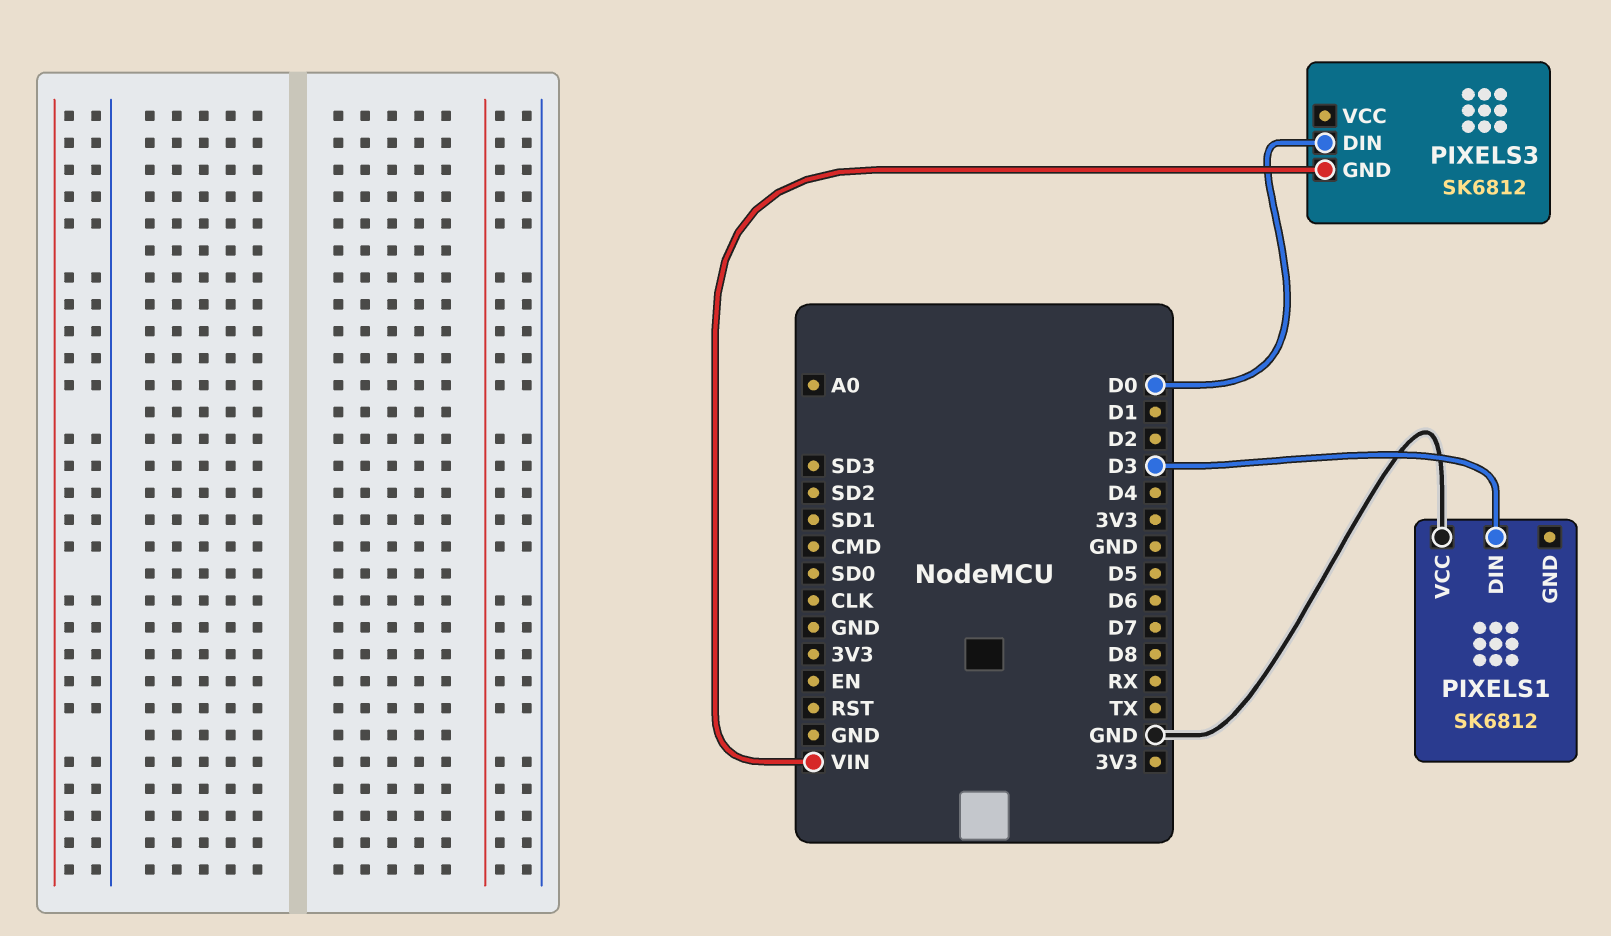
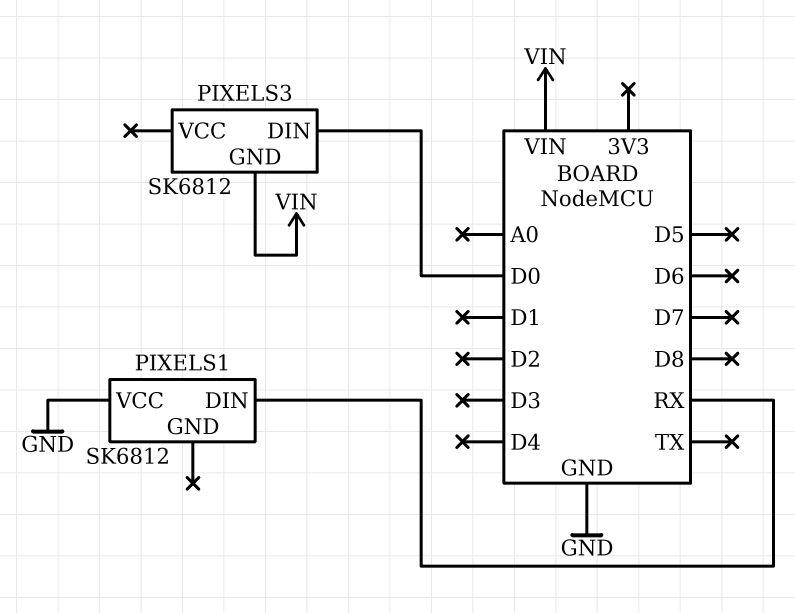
PIXELS1 pin DIN: D3 -> RX

